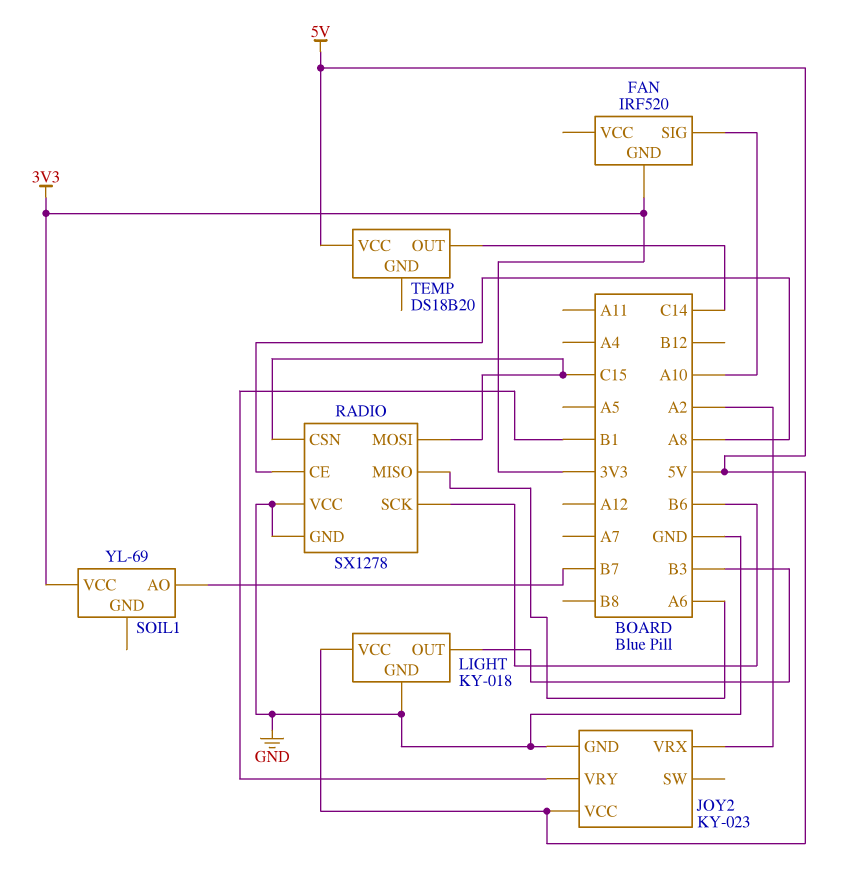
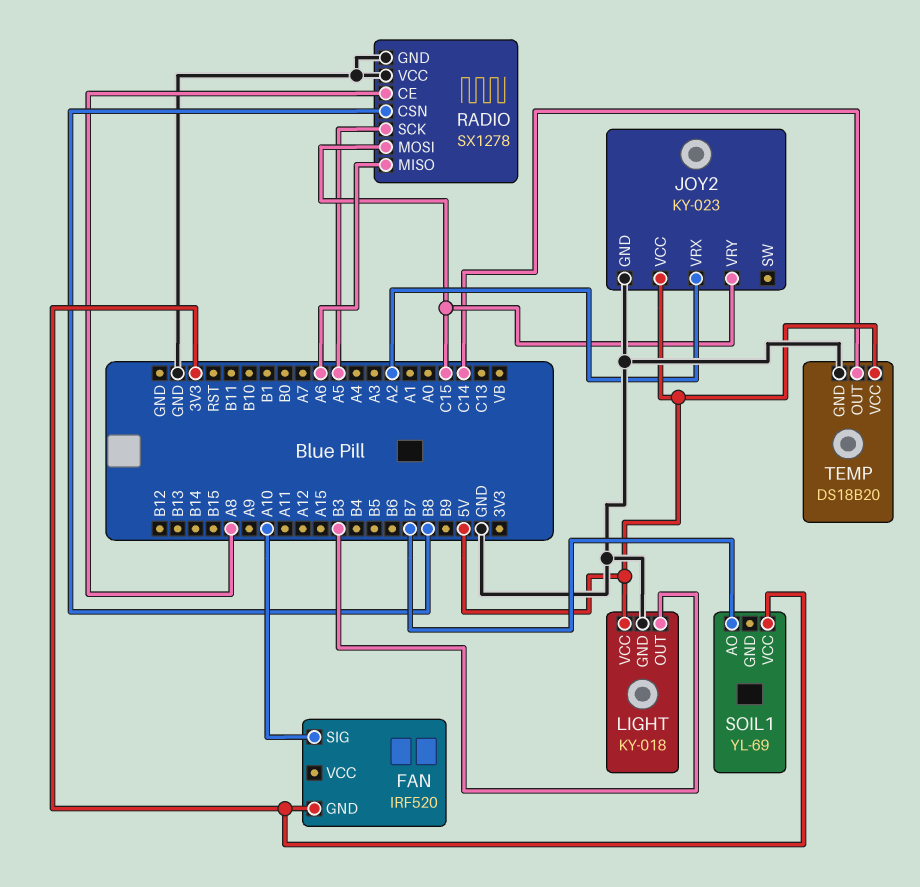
JOY2 pin VRY: B1 -> C15
RADIO pin CSN: C15 -> B8
RADIO pin SCK: B6 -> A5
TEMP pin GND: none -> GND

